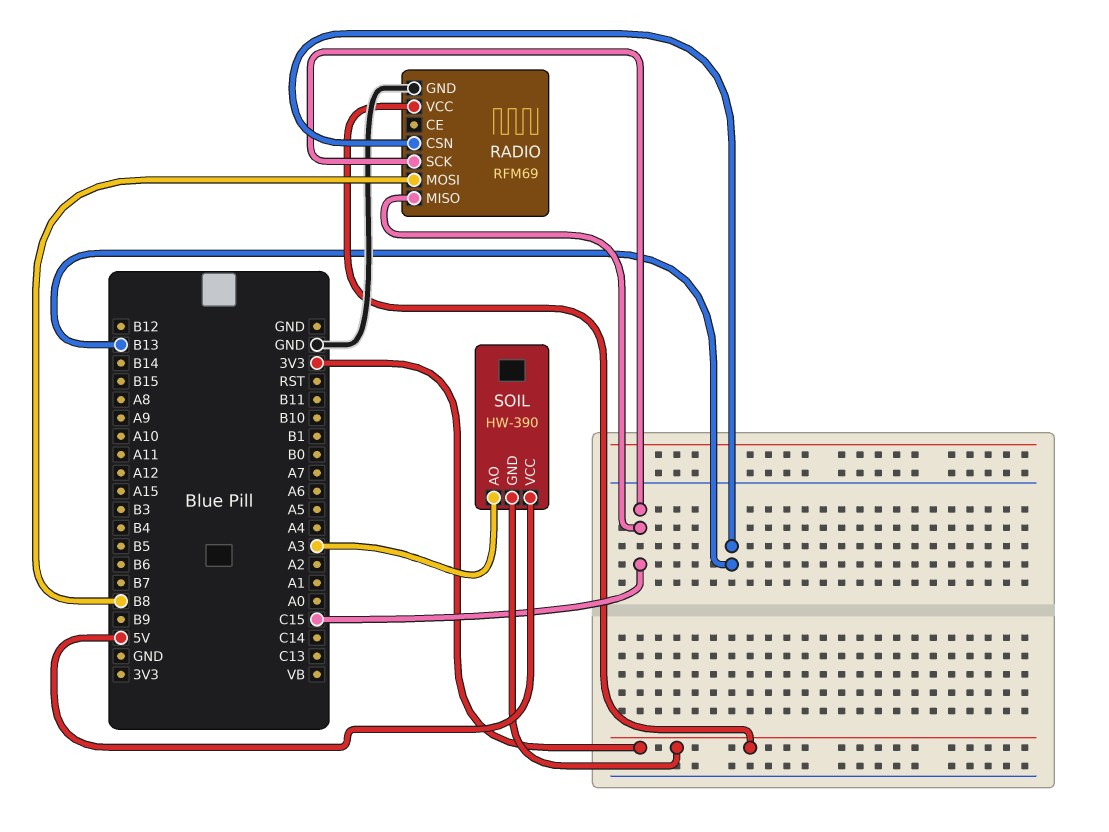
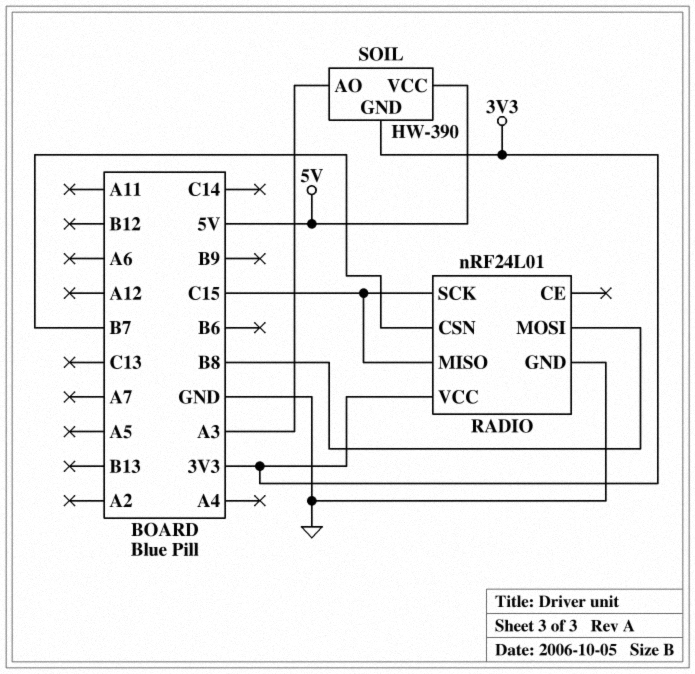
RADIO: RFM69 -> nRF24L01
RADIO pin CSN: B13 -> B7

